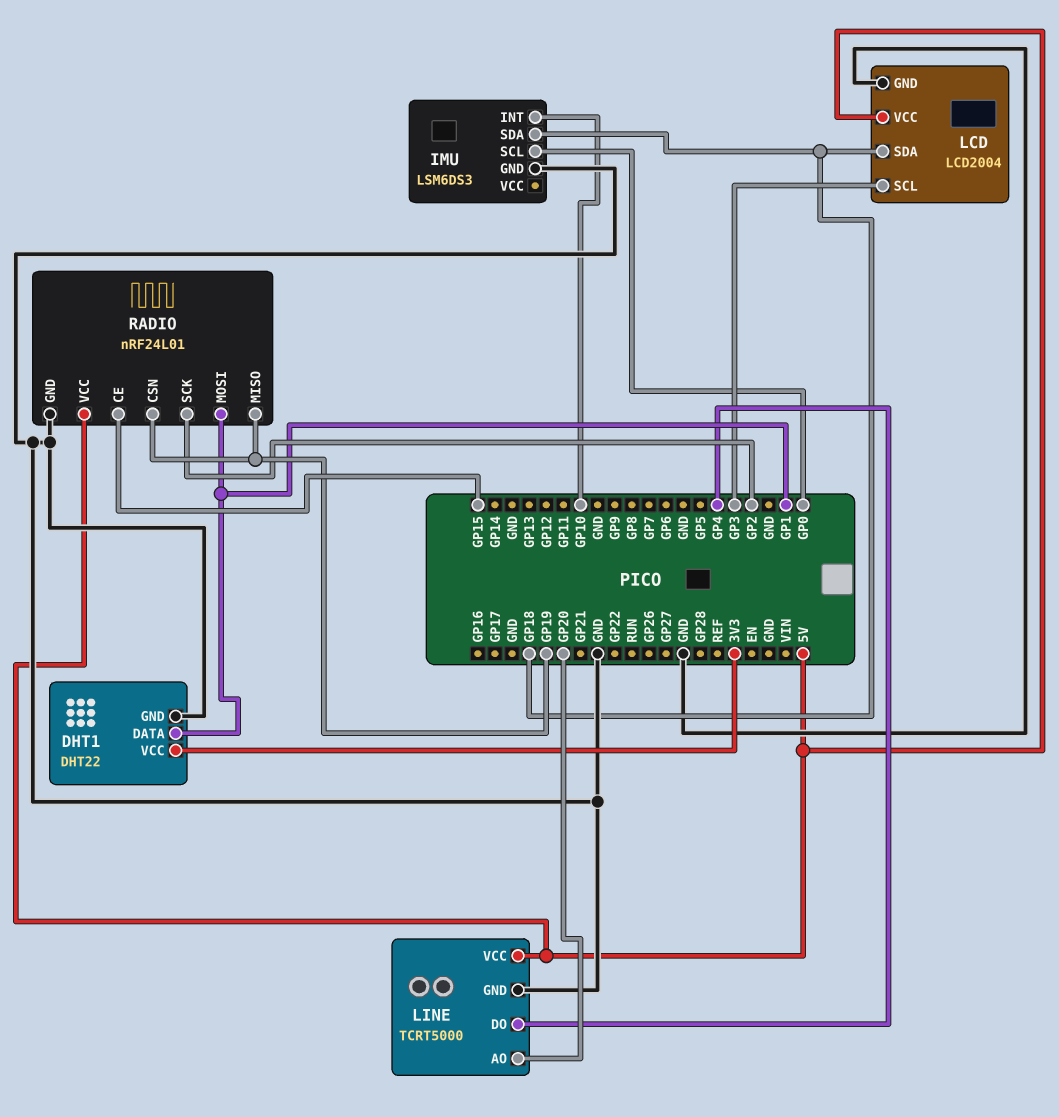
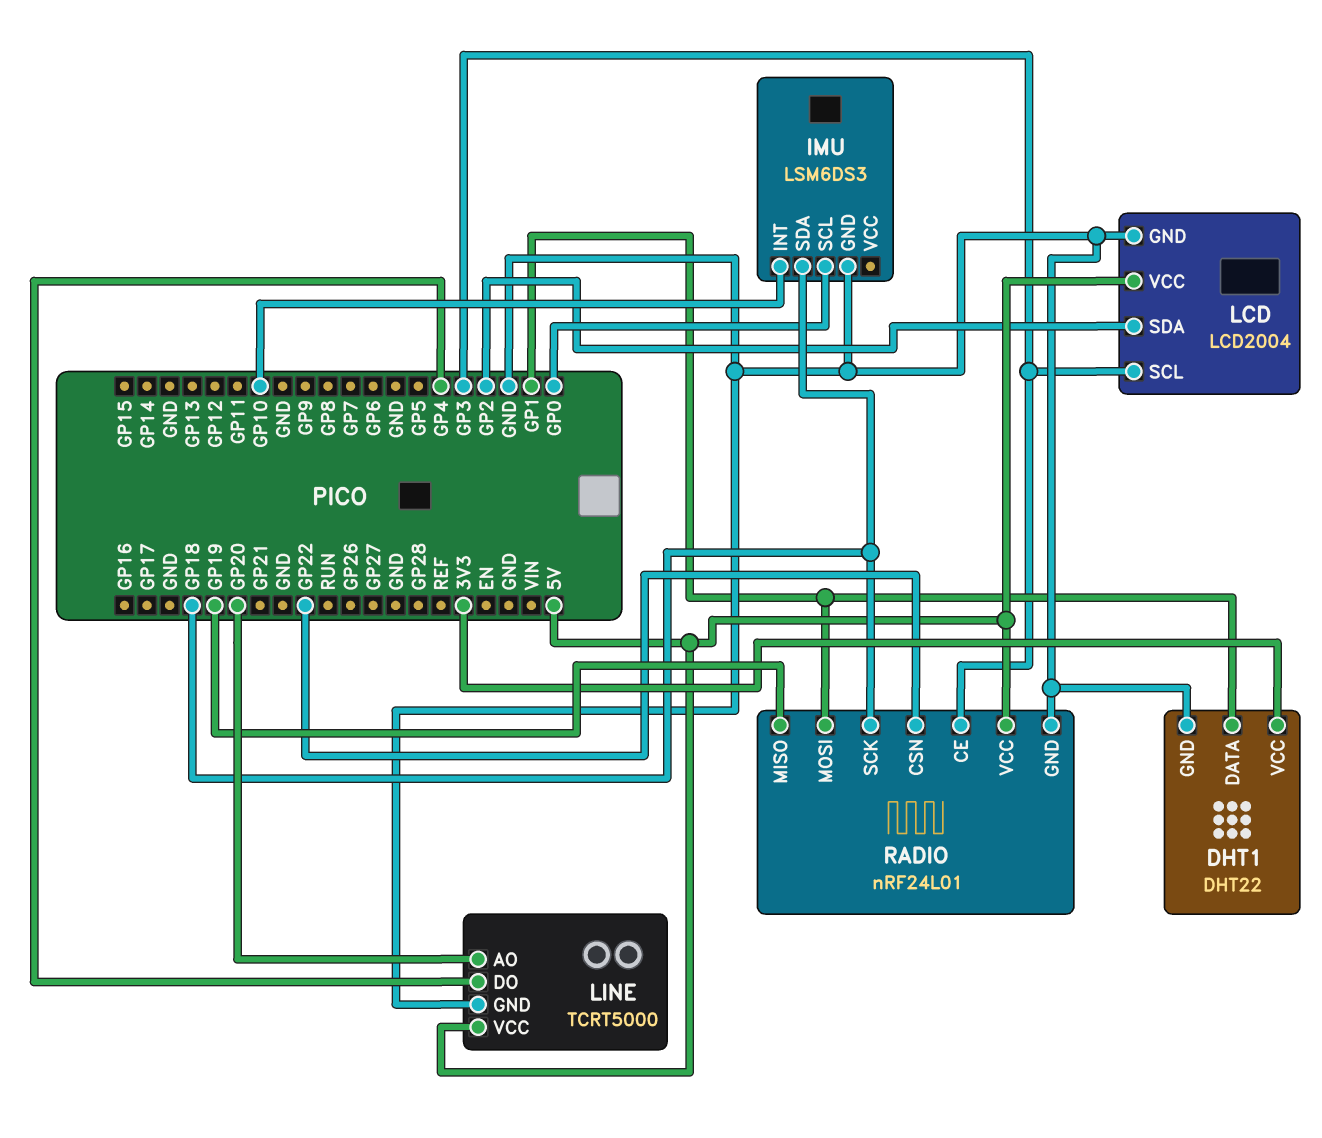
LCD pin SDA: GP18 -> GP2
RADIO pin CE: GP15 -> GP3
RADIO pin CSN: GP19 -> GP22
RADIO pin SCK: GP2 -> GP18

